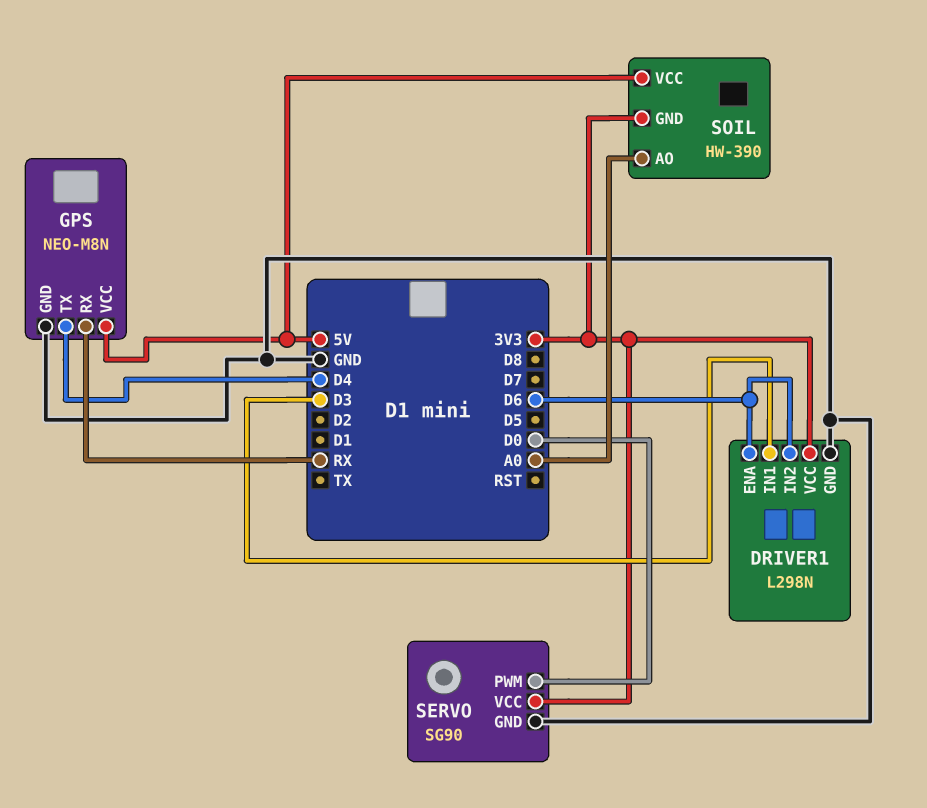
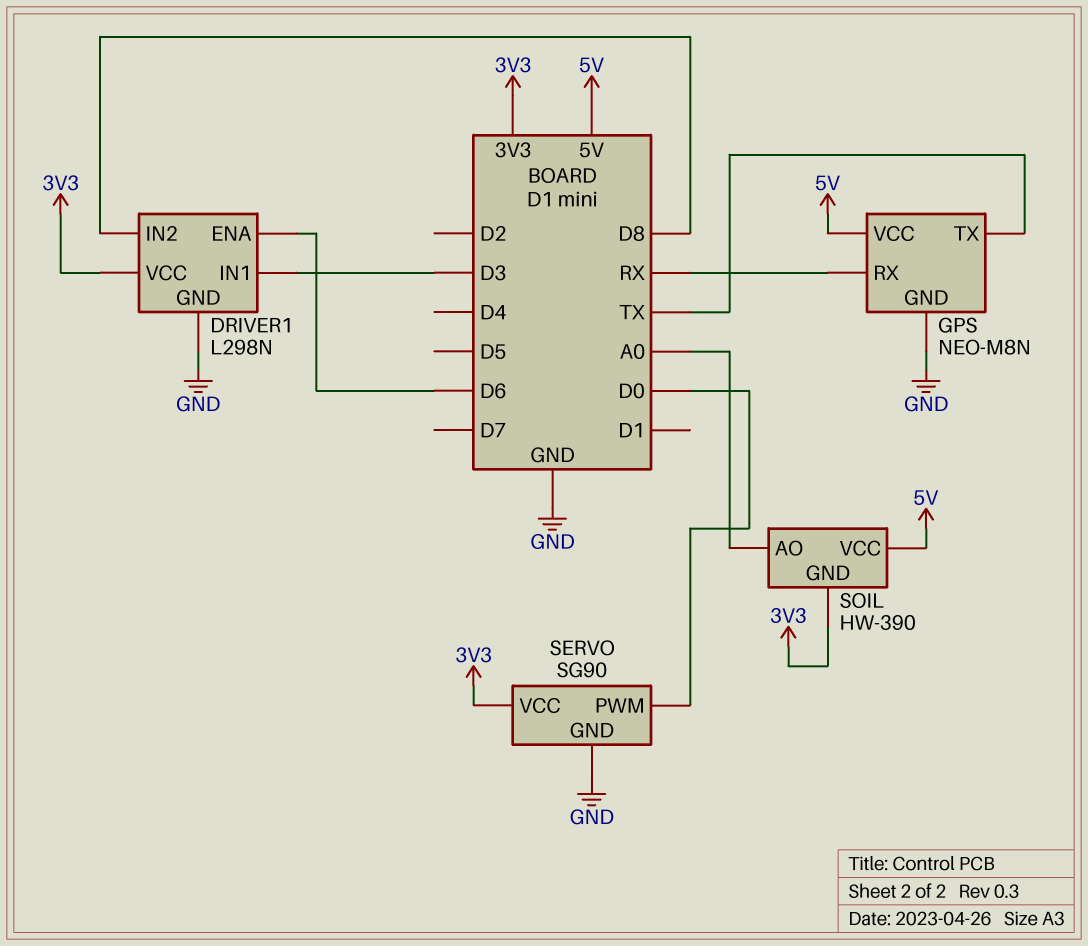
DRIVER1 pin IN2: D6 -> D8
GPS pin TX: D4 -> TX

